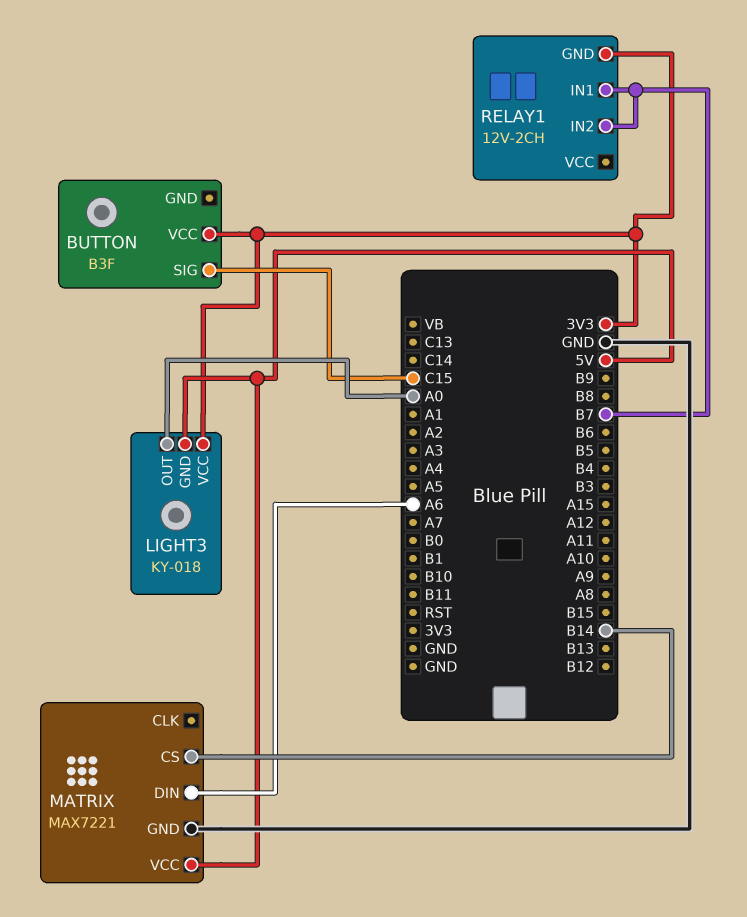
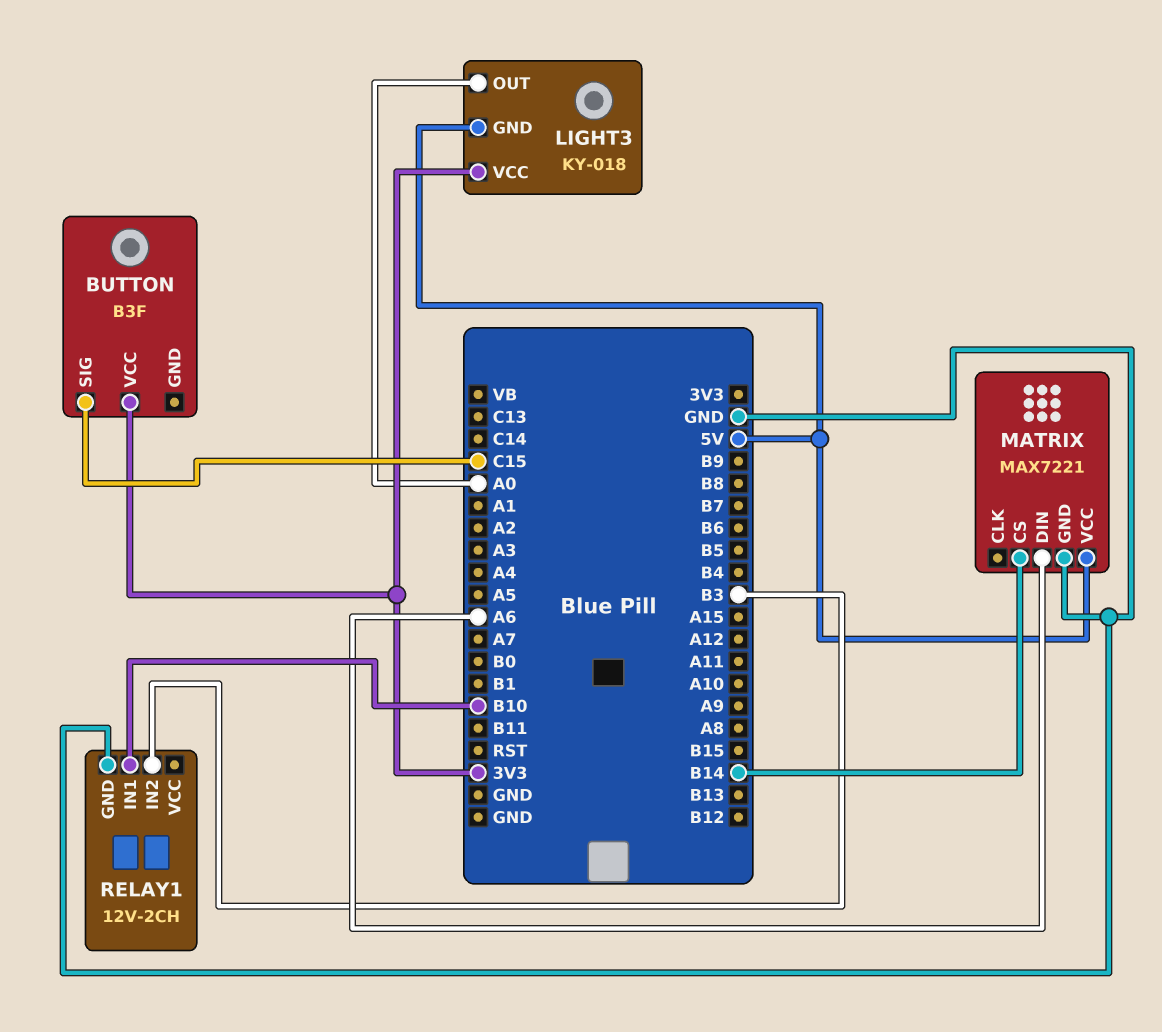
RELAY1 pin GND: 3V3 -> GND
RELAY1 pin IN1: B7 -> B10
RELAY1 pin IN2: B7 -> B3

